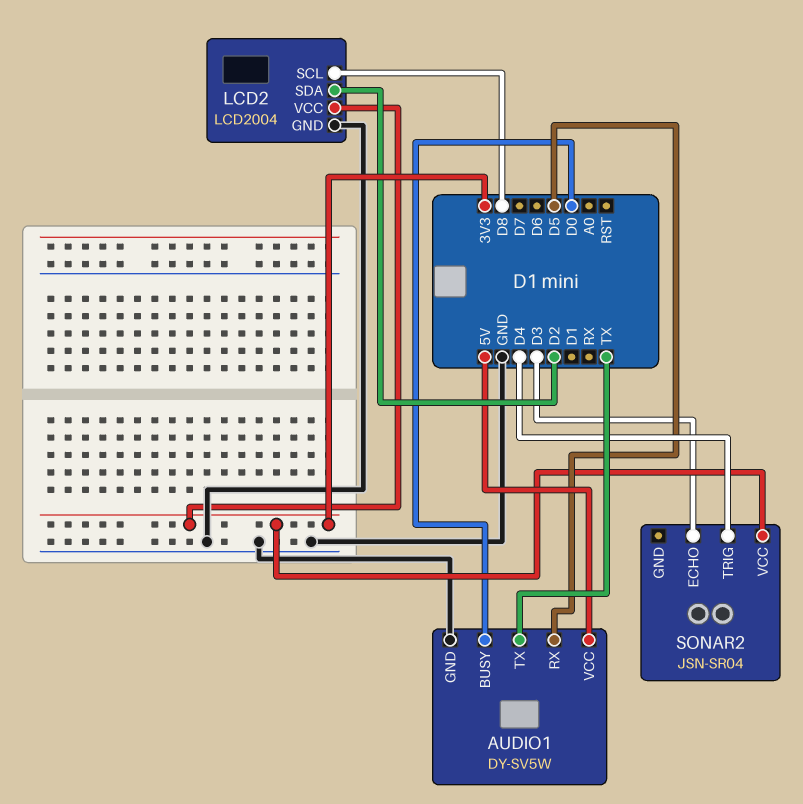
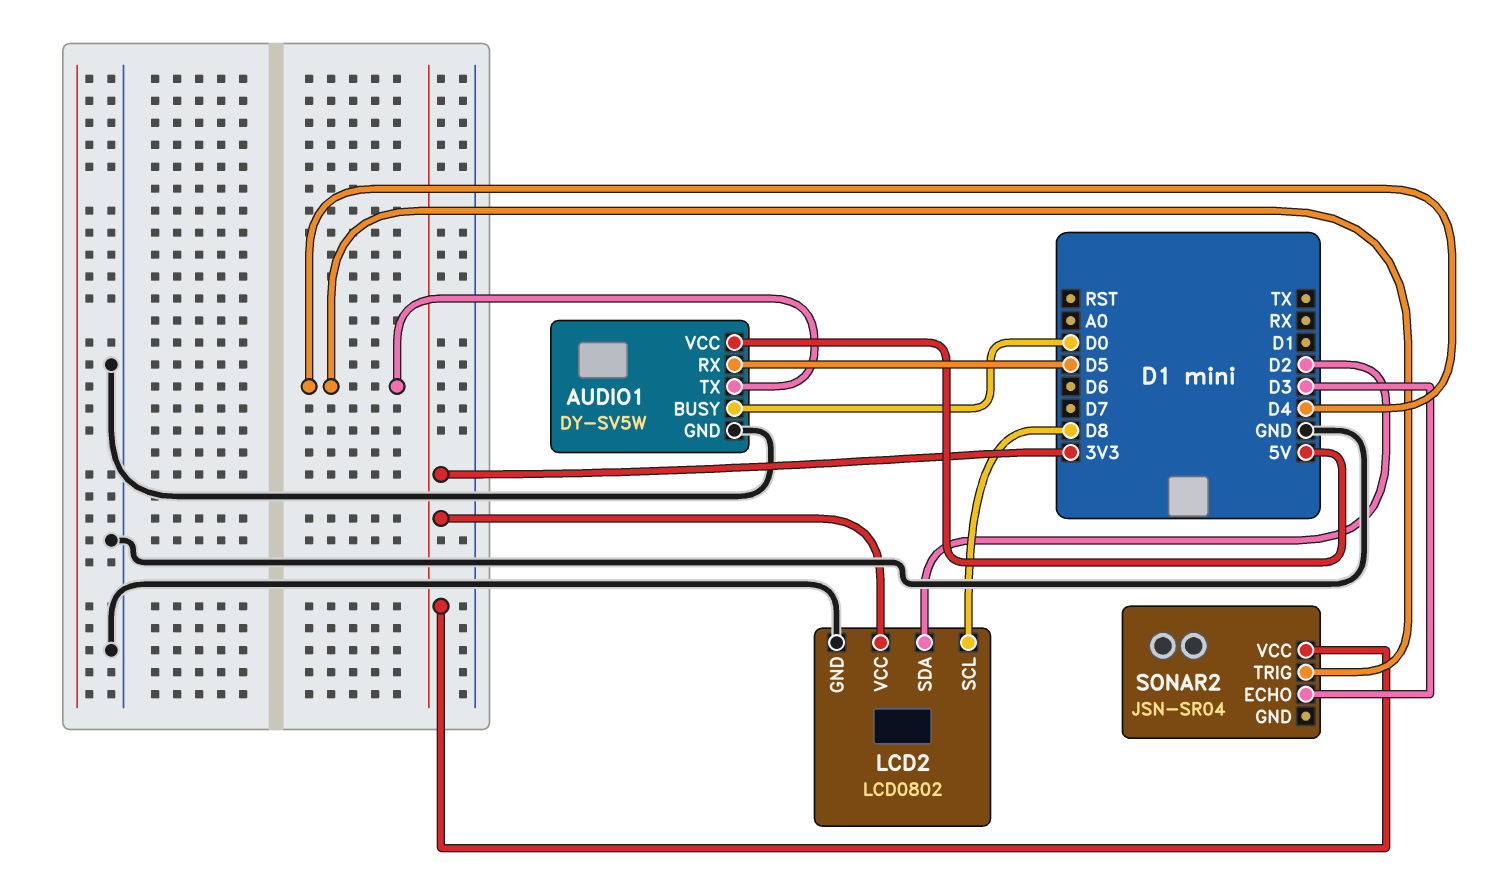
AUDIO1 pin TX: TX -> D4
LCD2: LCD2004 -> LCD0802

